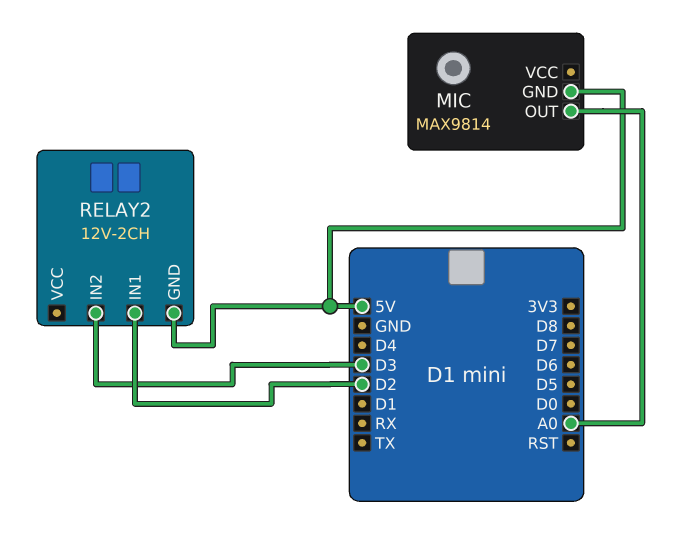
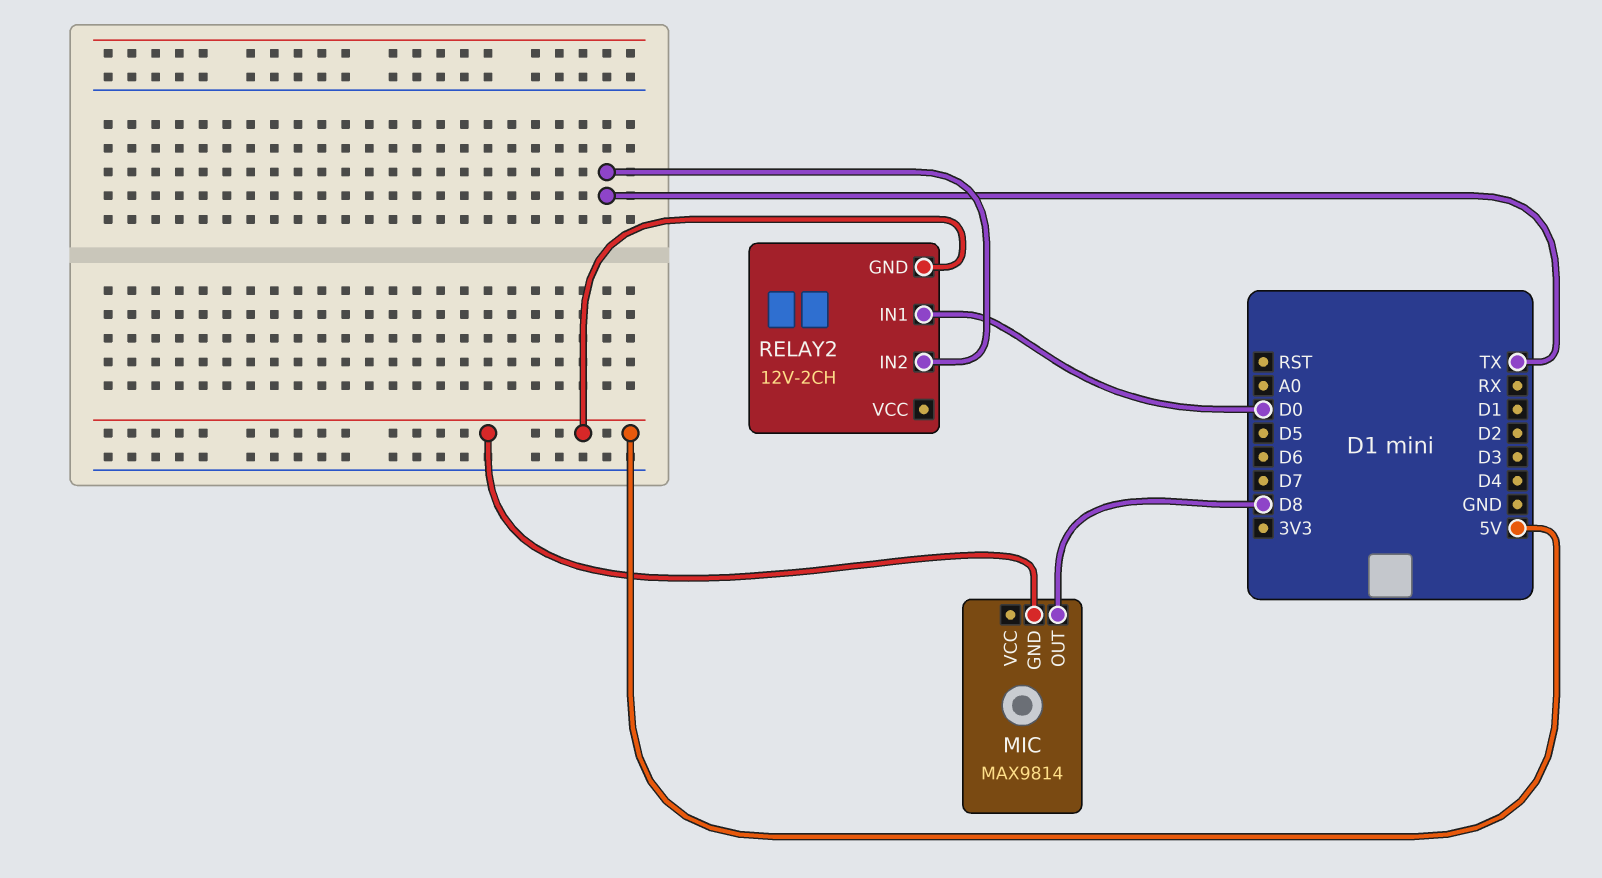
MIC pin OUT: A0 -> D8
RELAY2 pin IN1: D2 -> D0
RELAY2 pin IN2: D3 -> TX

